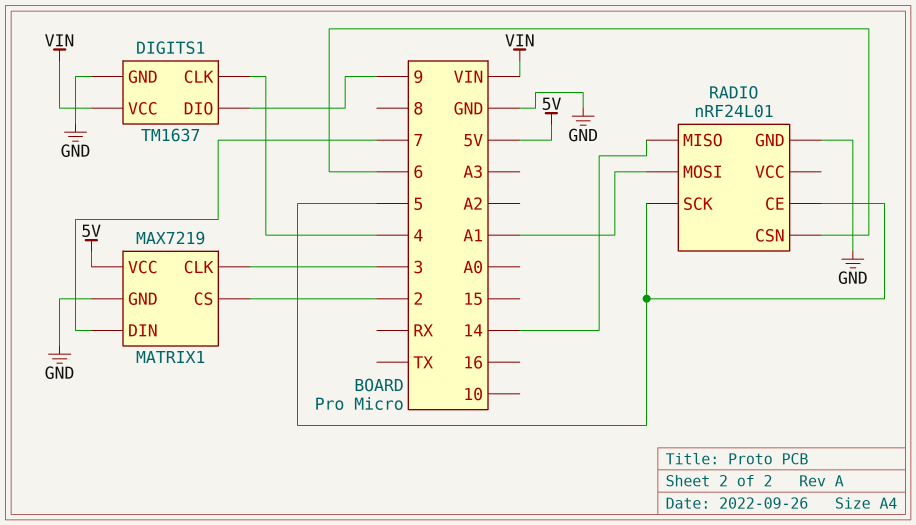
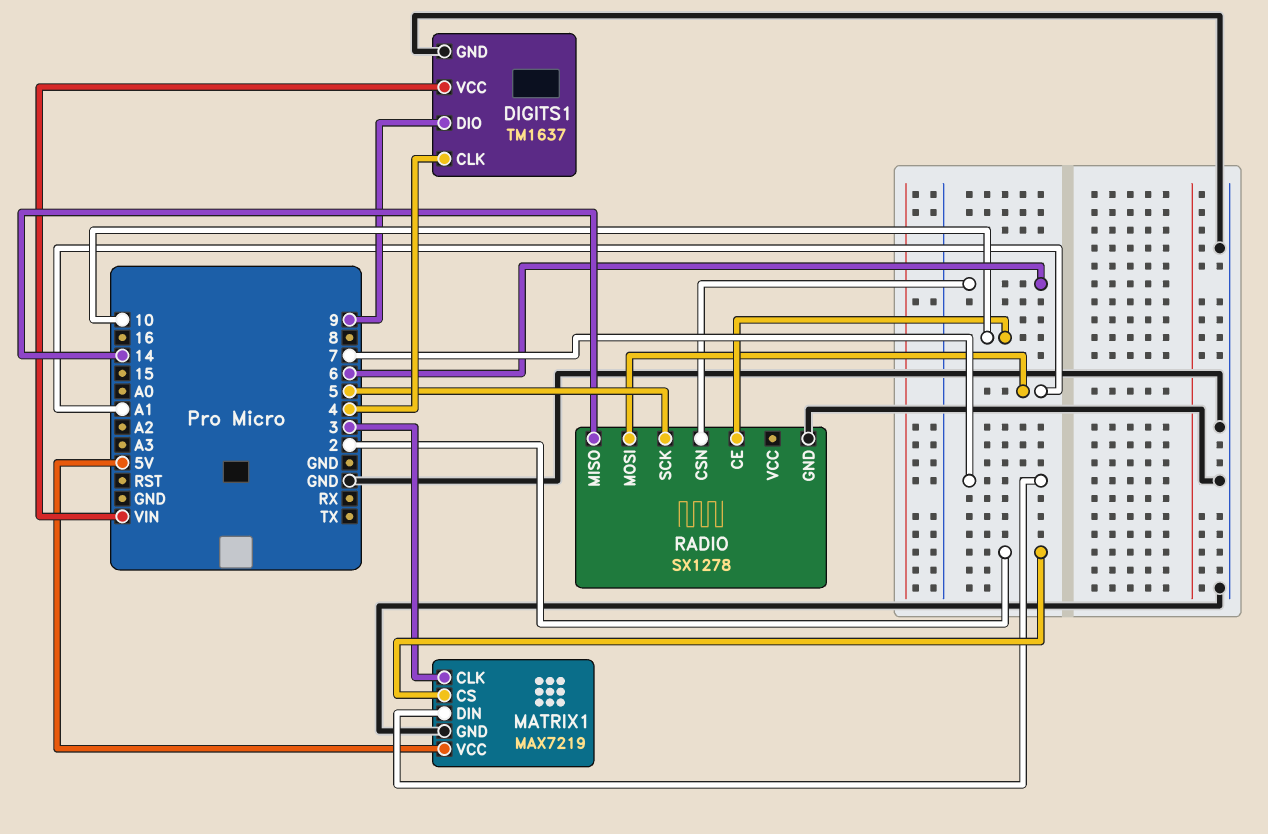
RADIO: nRF24L01 -> SX1278
RADIO pin CE: 5 -> 10

